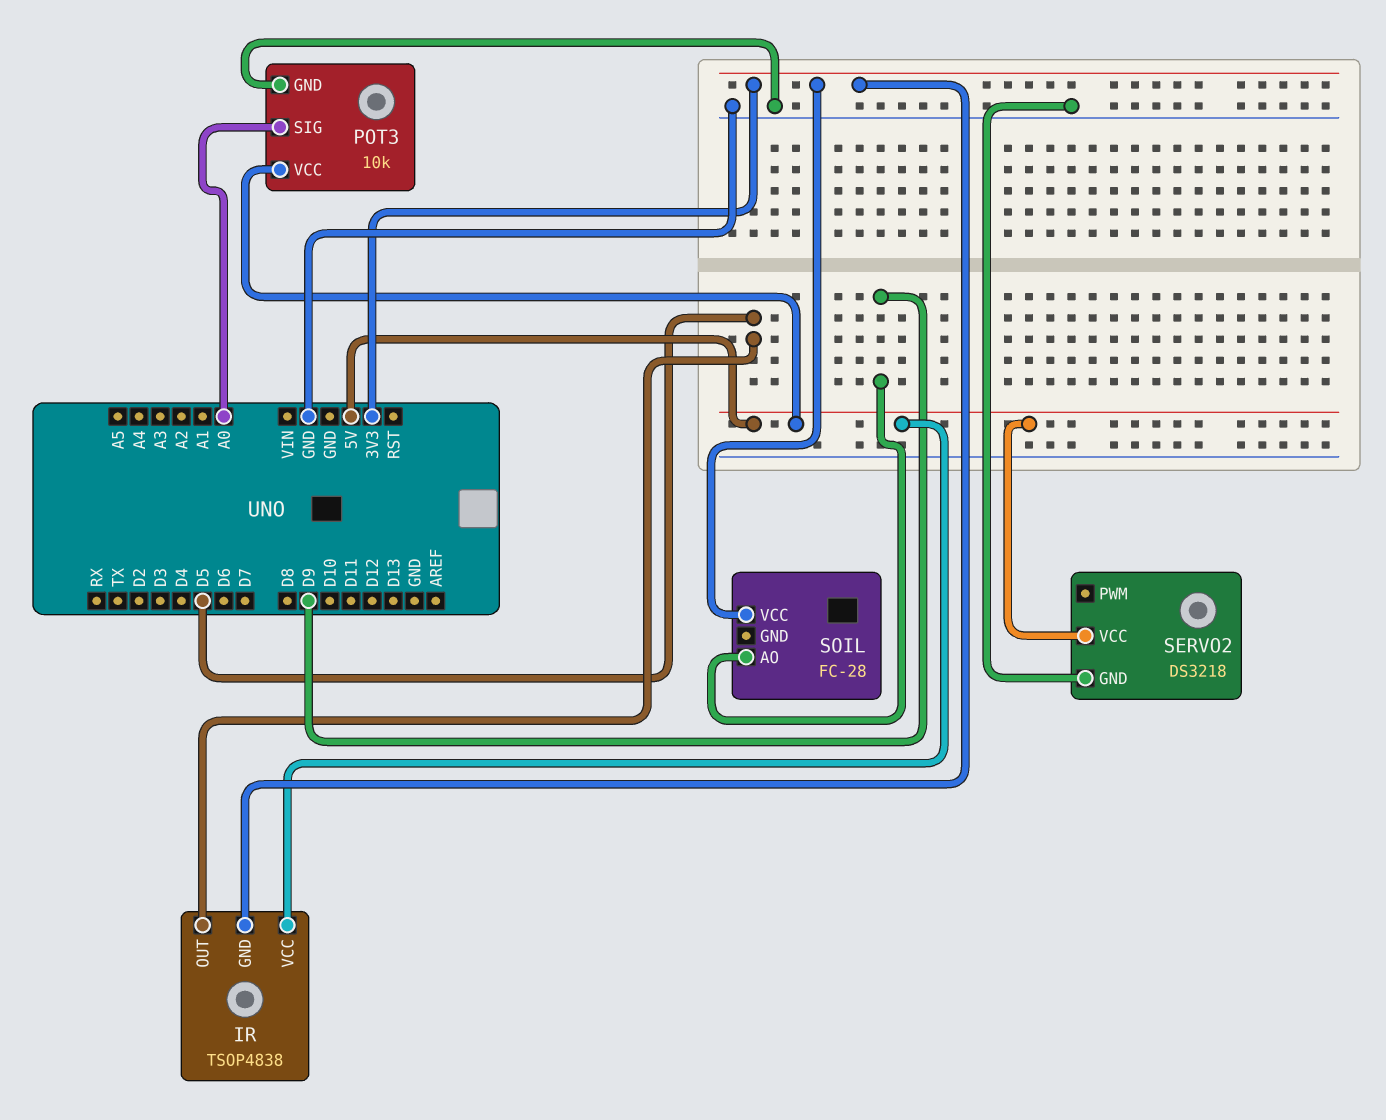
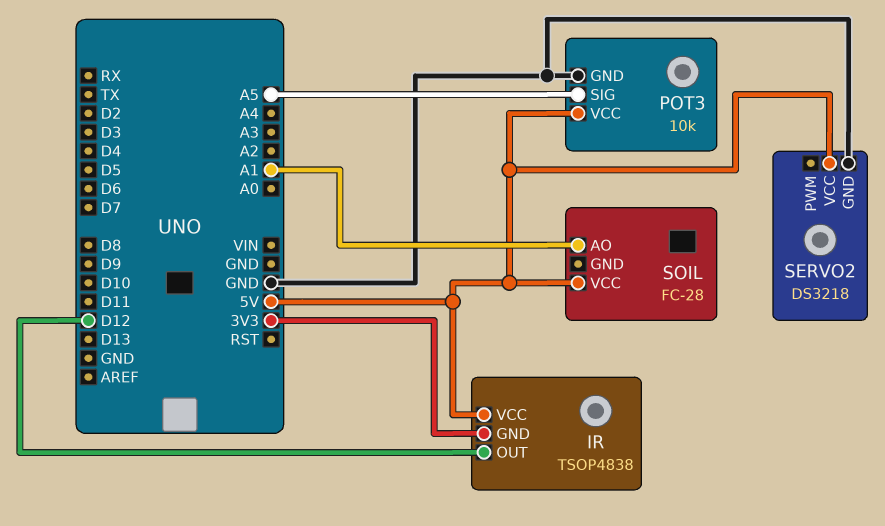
IR pin OUT: D5 -> D12
POT3 pin SIG: A0 -> A5
SOIL pin AO: D9 -> A1
SOIL pin VCC: 3V3 -> 5V

